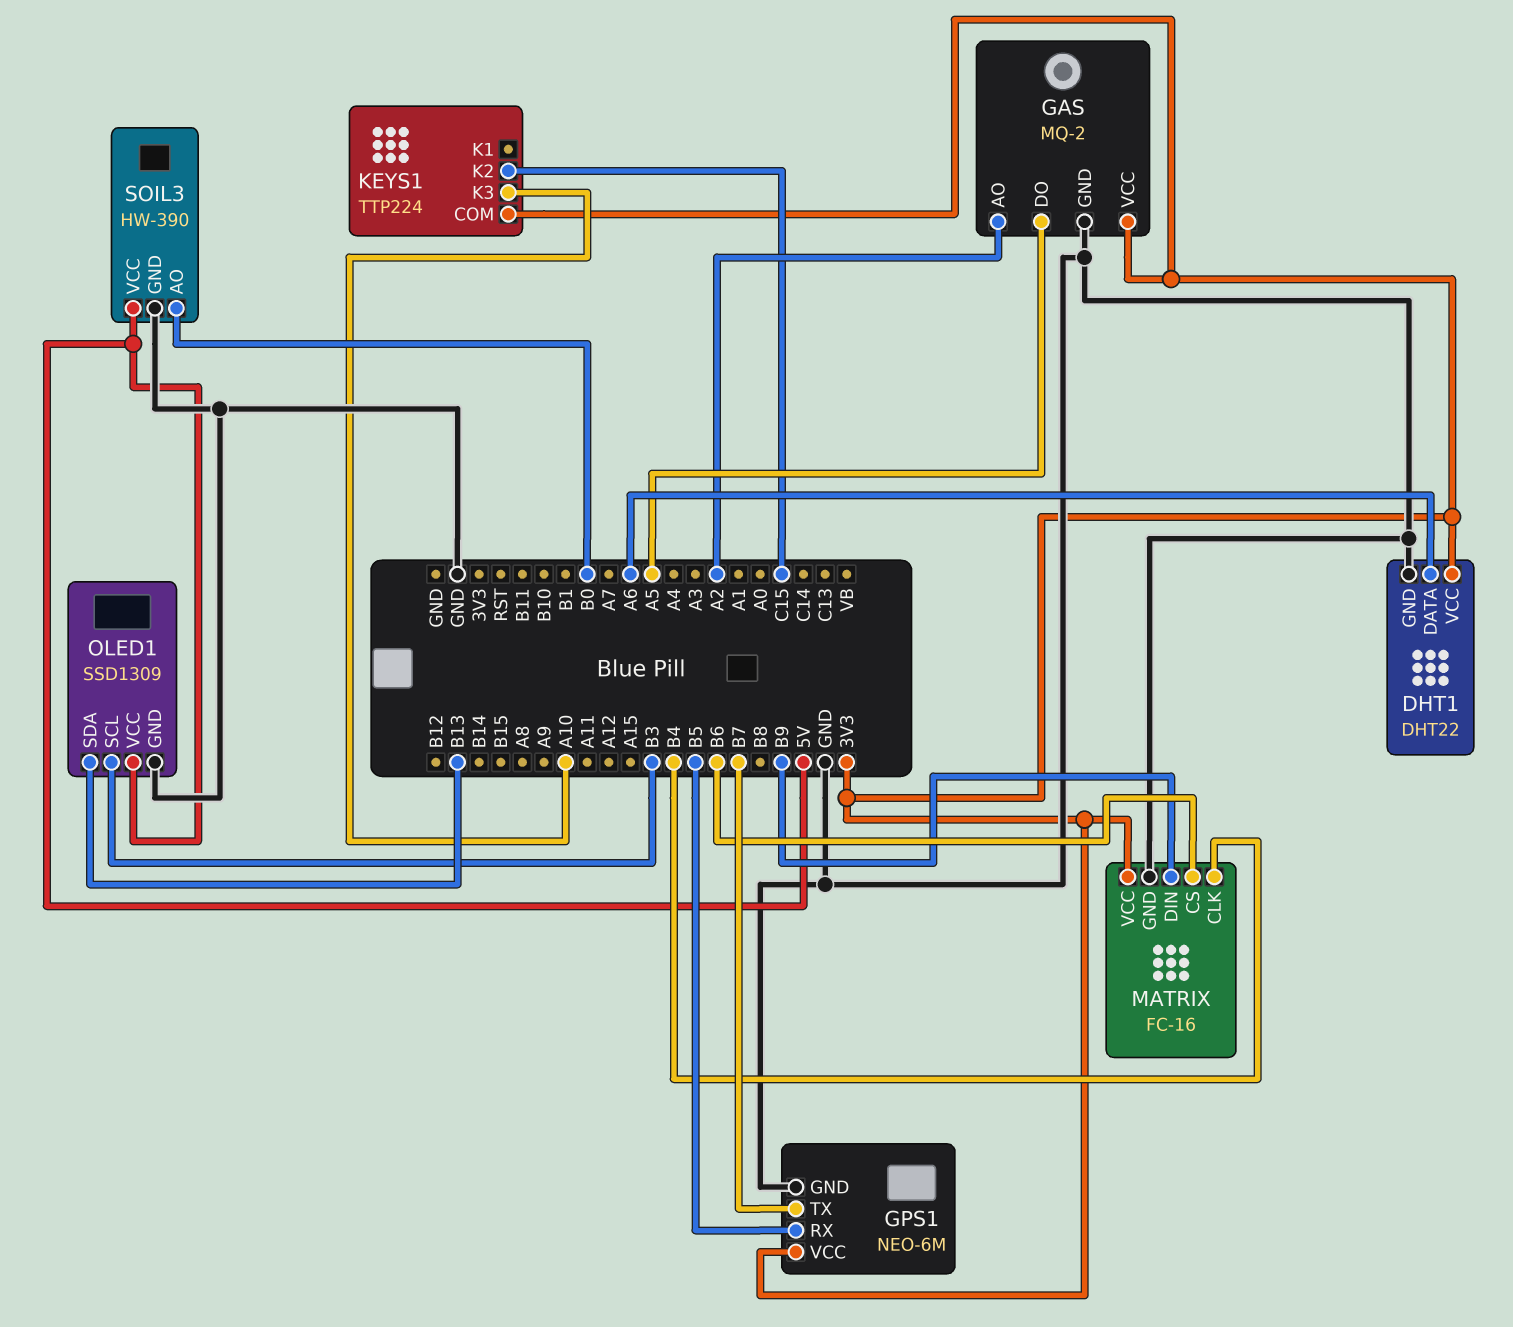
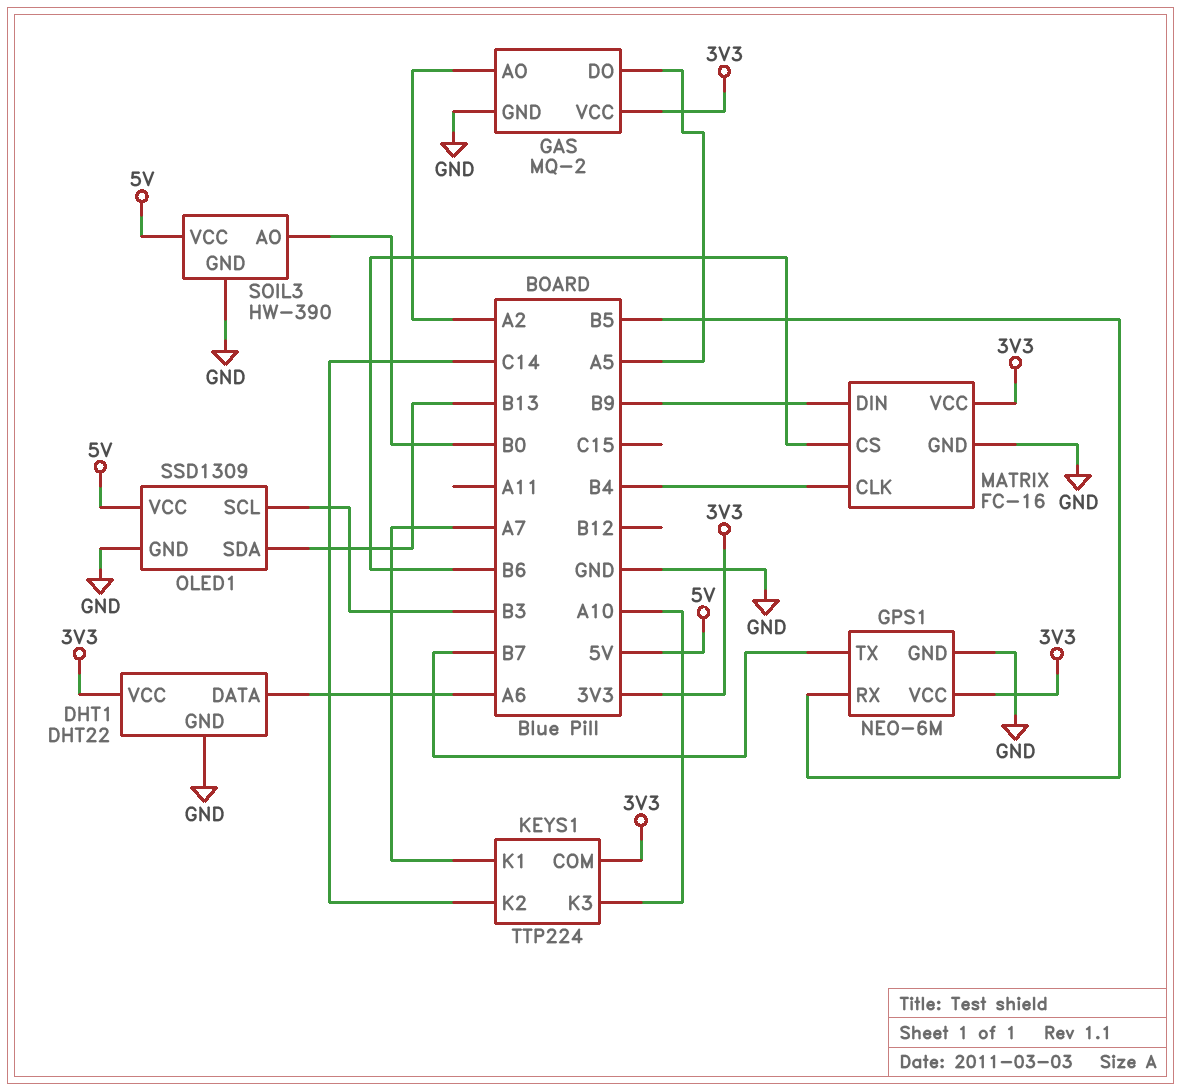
KEYS1 pin K1: none -> A7
KEYS1 pin K2: C15 -> C14

